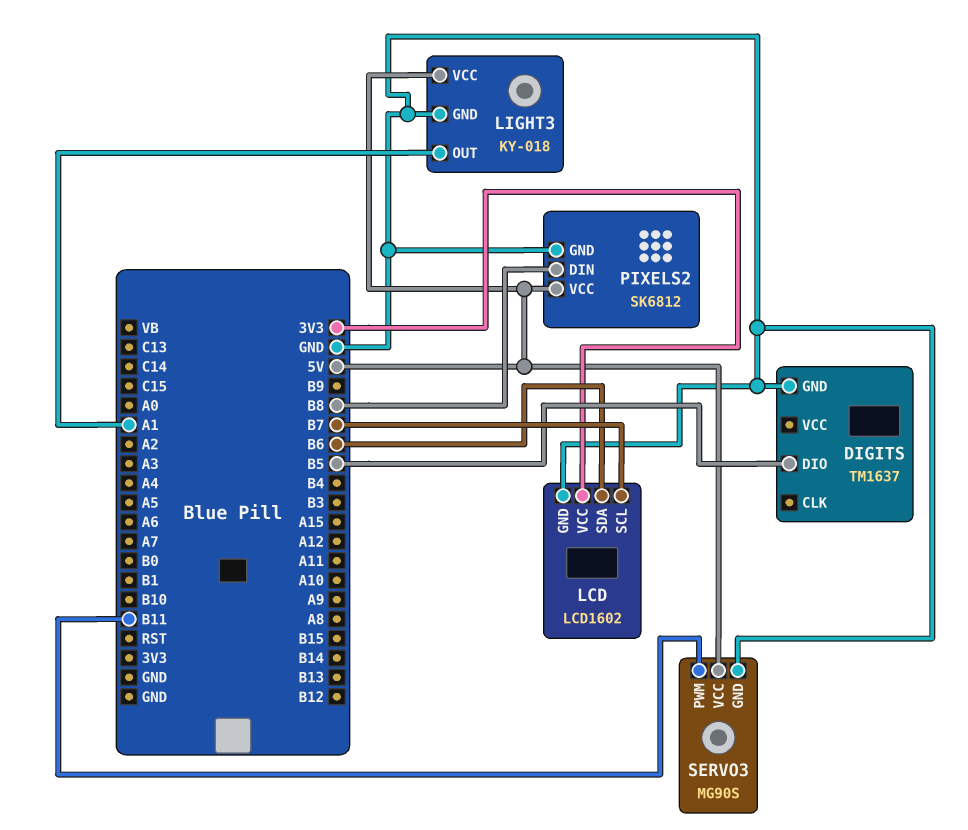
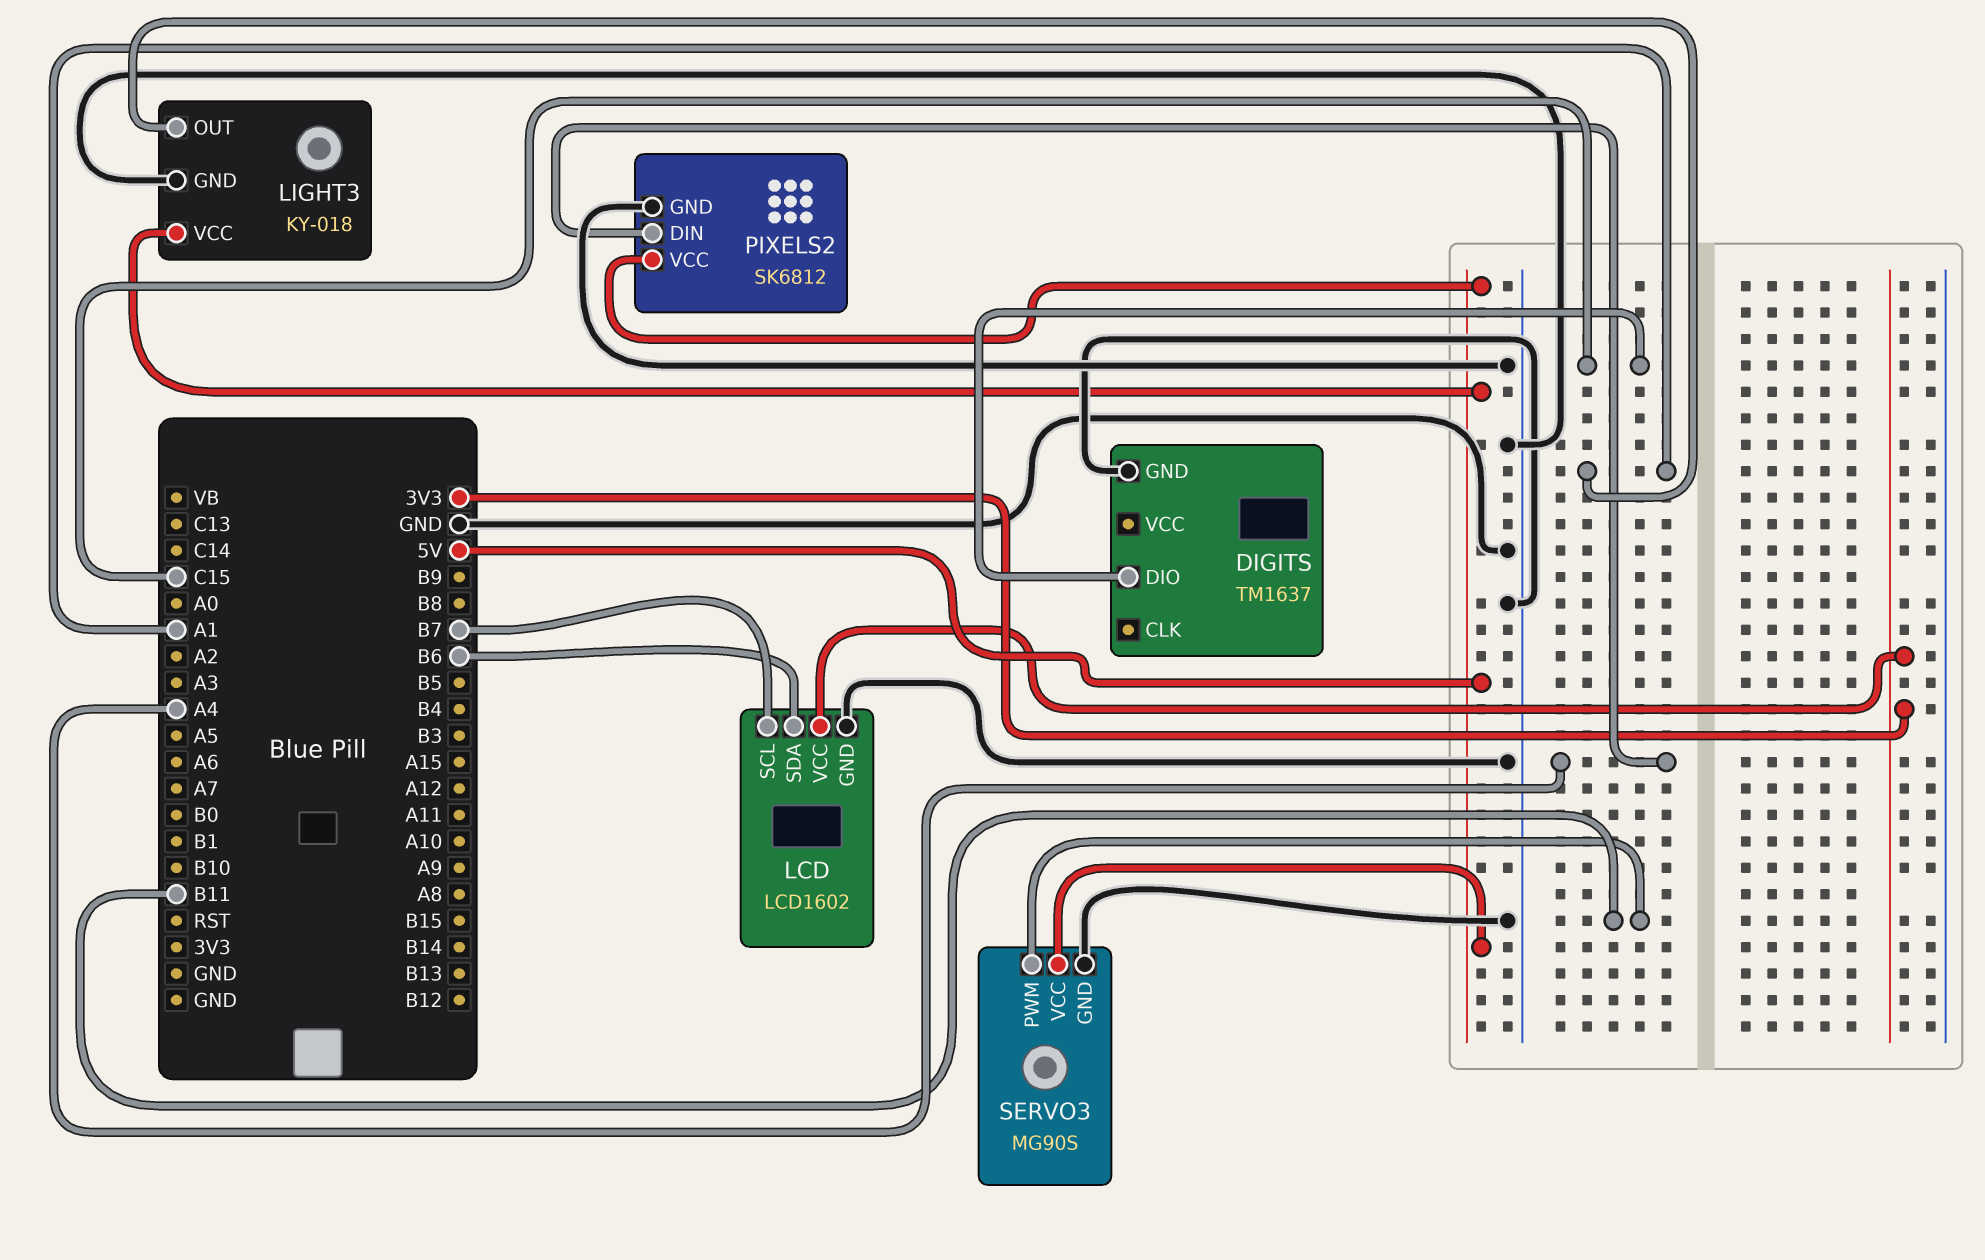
DIGITS pin DIO: B5 -> C15
PIXELS2 pin DIN: B8 -> A4

